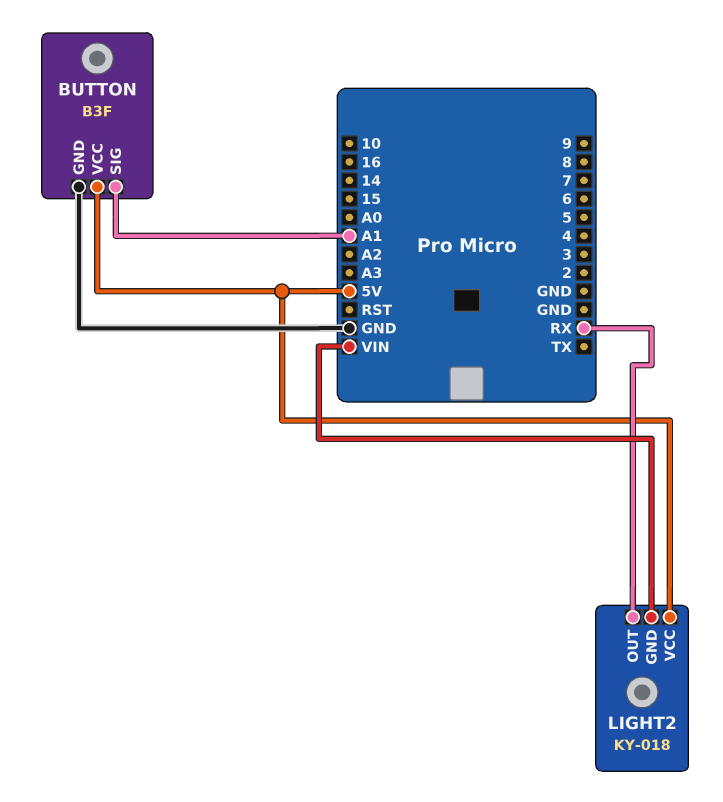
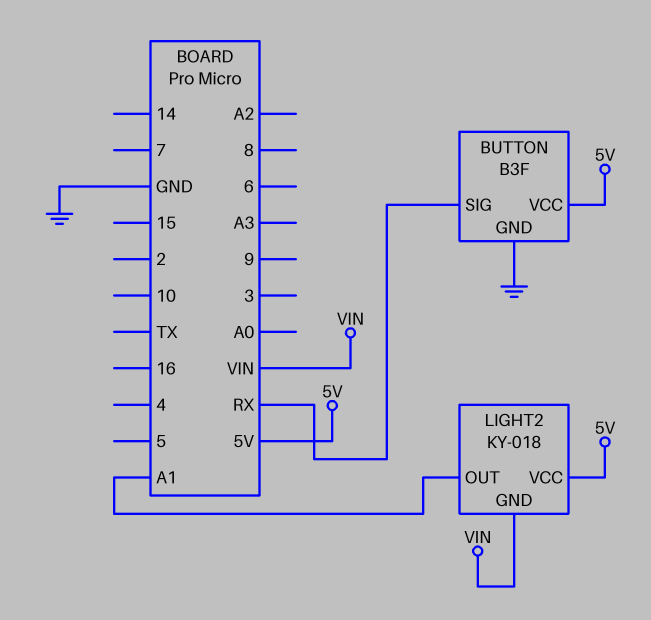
BUTTON pin SIG: A1 -> RX
LIGHT2 pin OUT: RX -> A1

